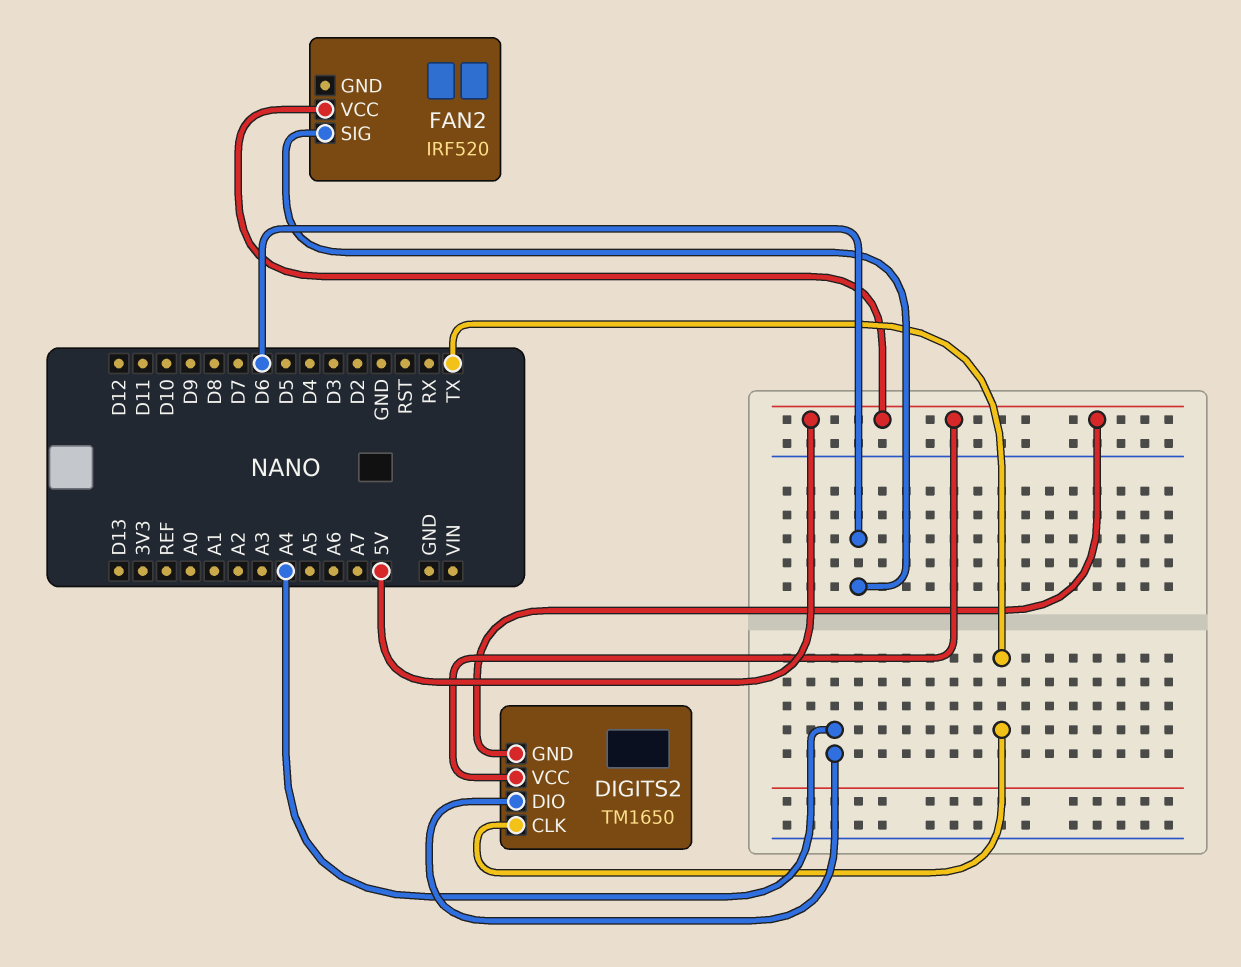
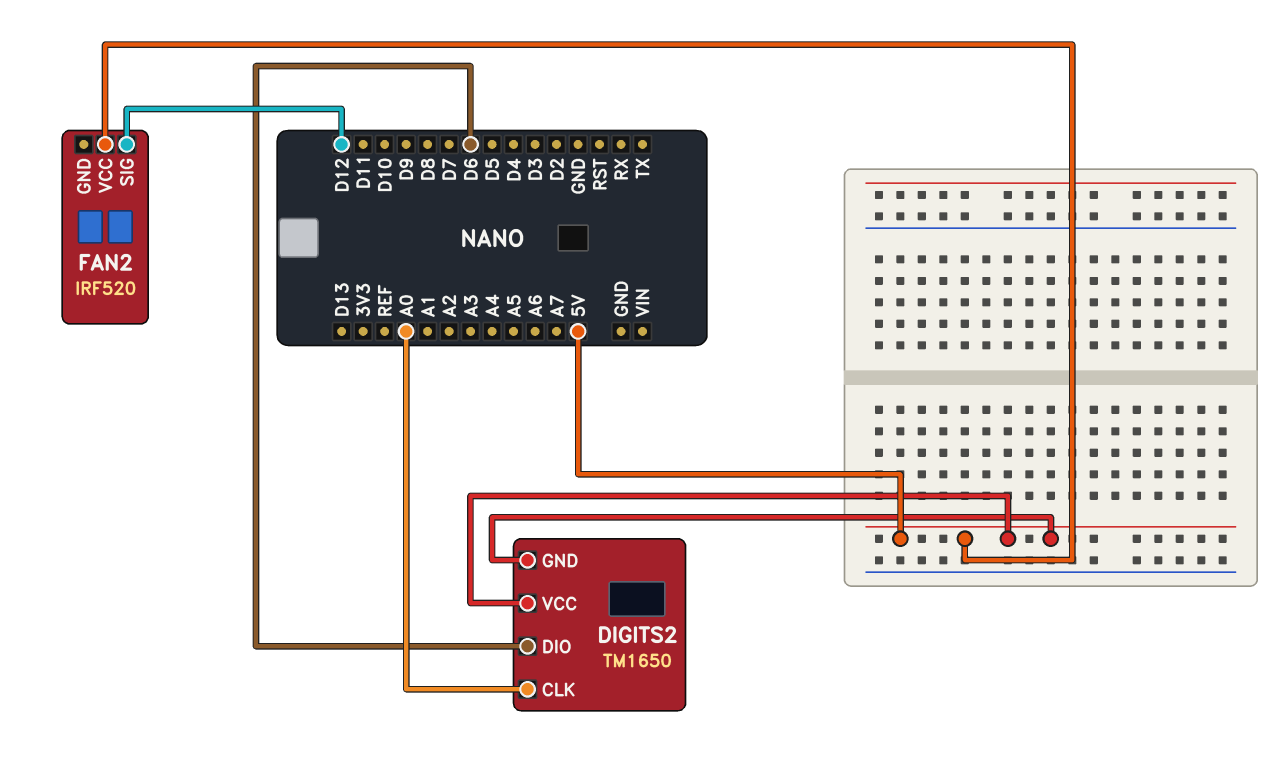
DIGITS2 pin CLK: TX -> A0
DIGITS2 pin DIO: A4 -> D6
FAN2 pin SIG: D6 -> D12

